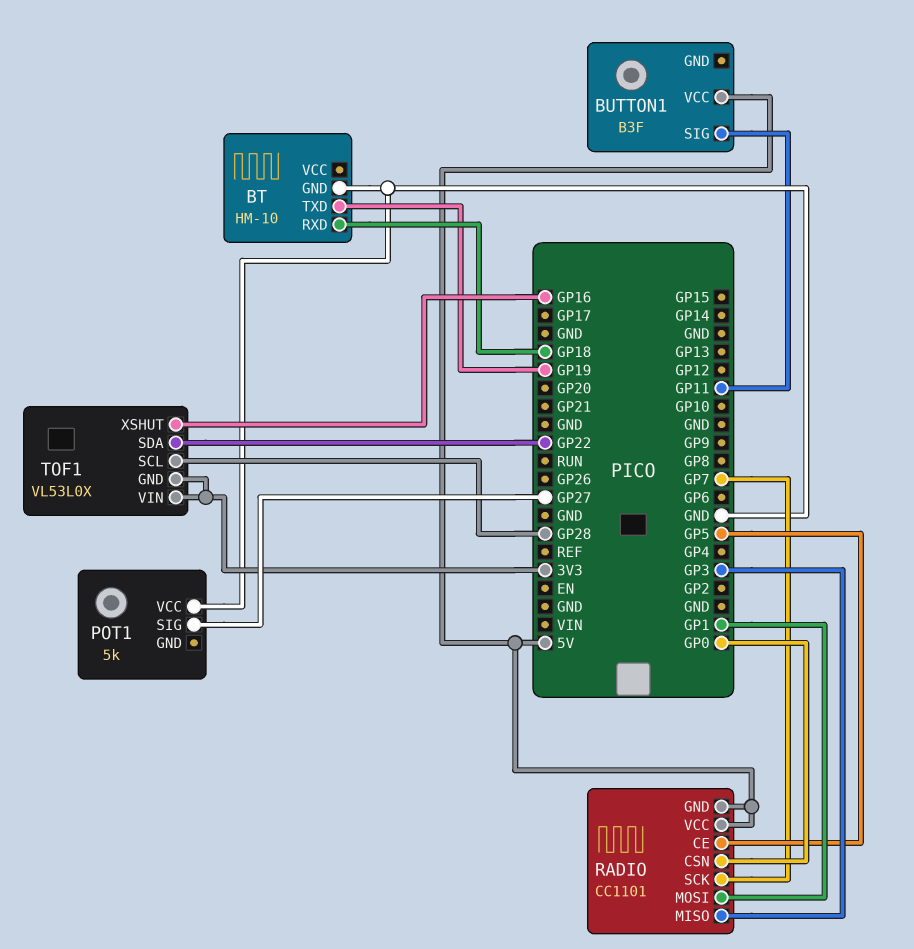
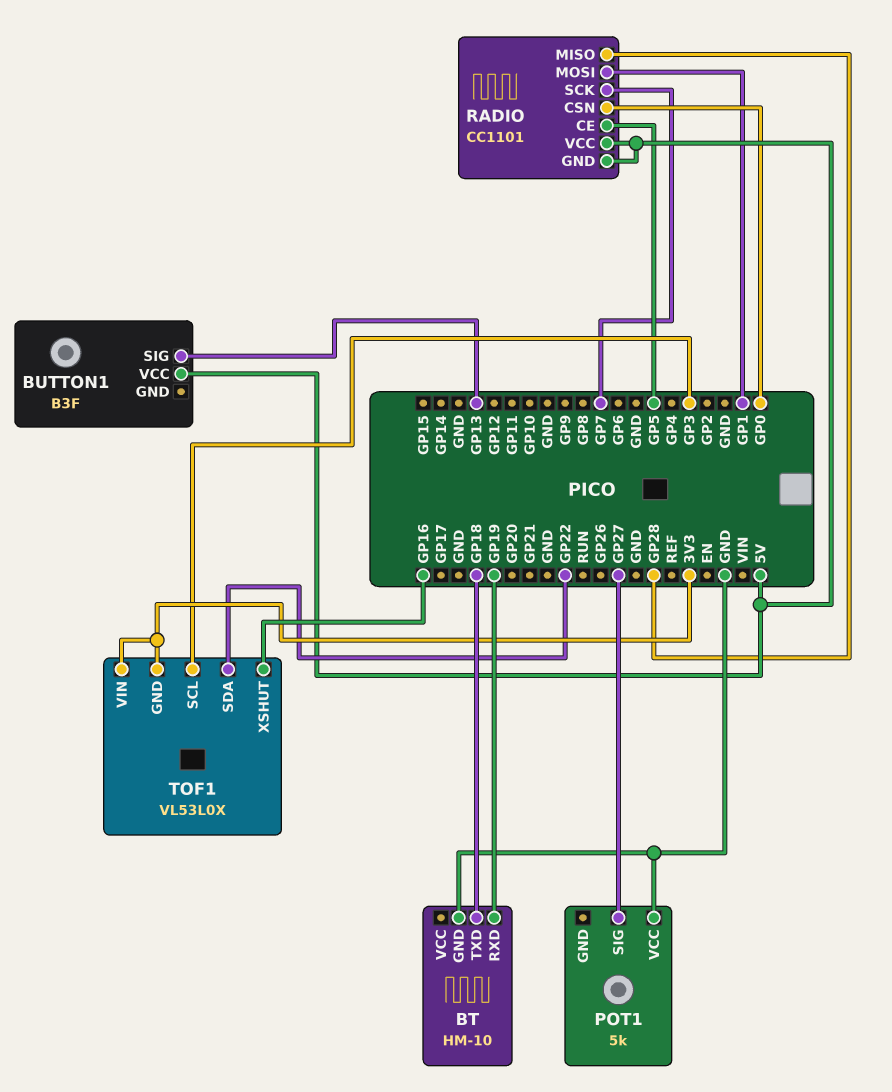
BT pin RXD: GP18 -> GP19
BT pin TXD: GP19 -> GP18
BUTTON1 pin SIG: GP11 -> GP13
RADIO pin MISO: GP3 -> GP28
TOF1 pin SCL: GP28 -> GP3

